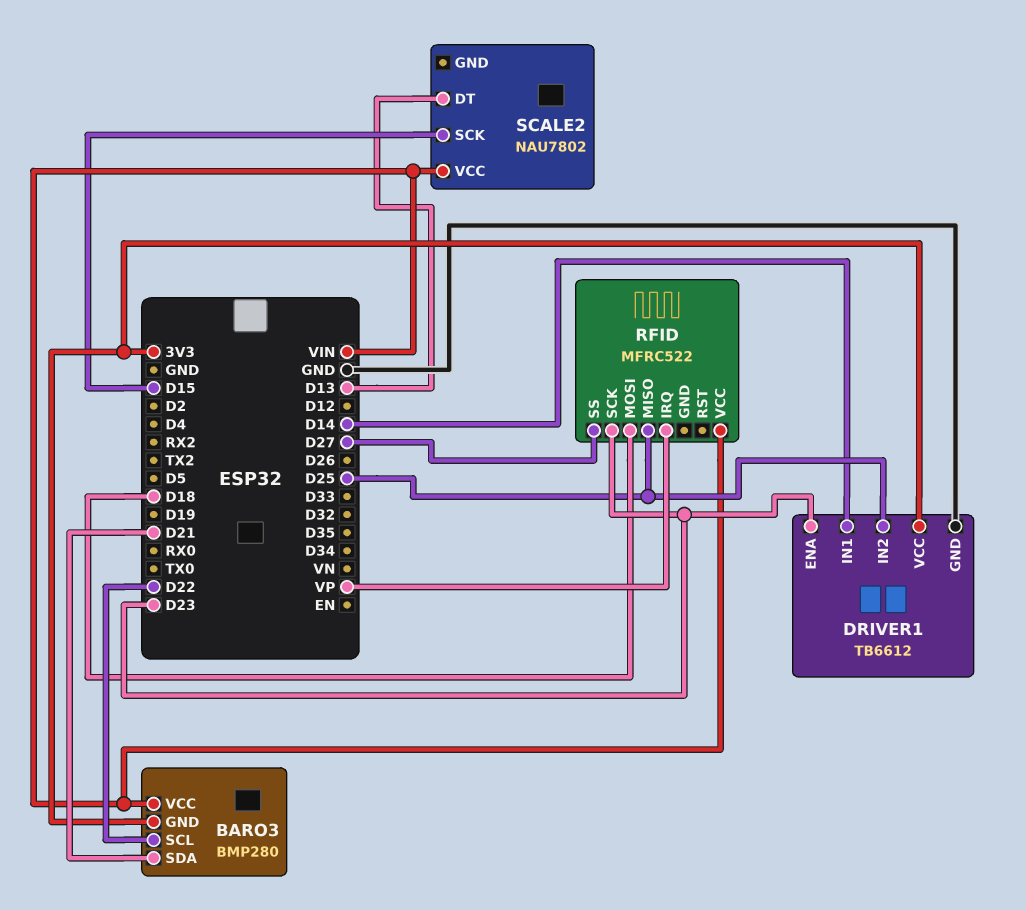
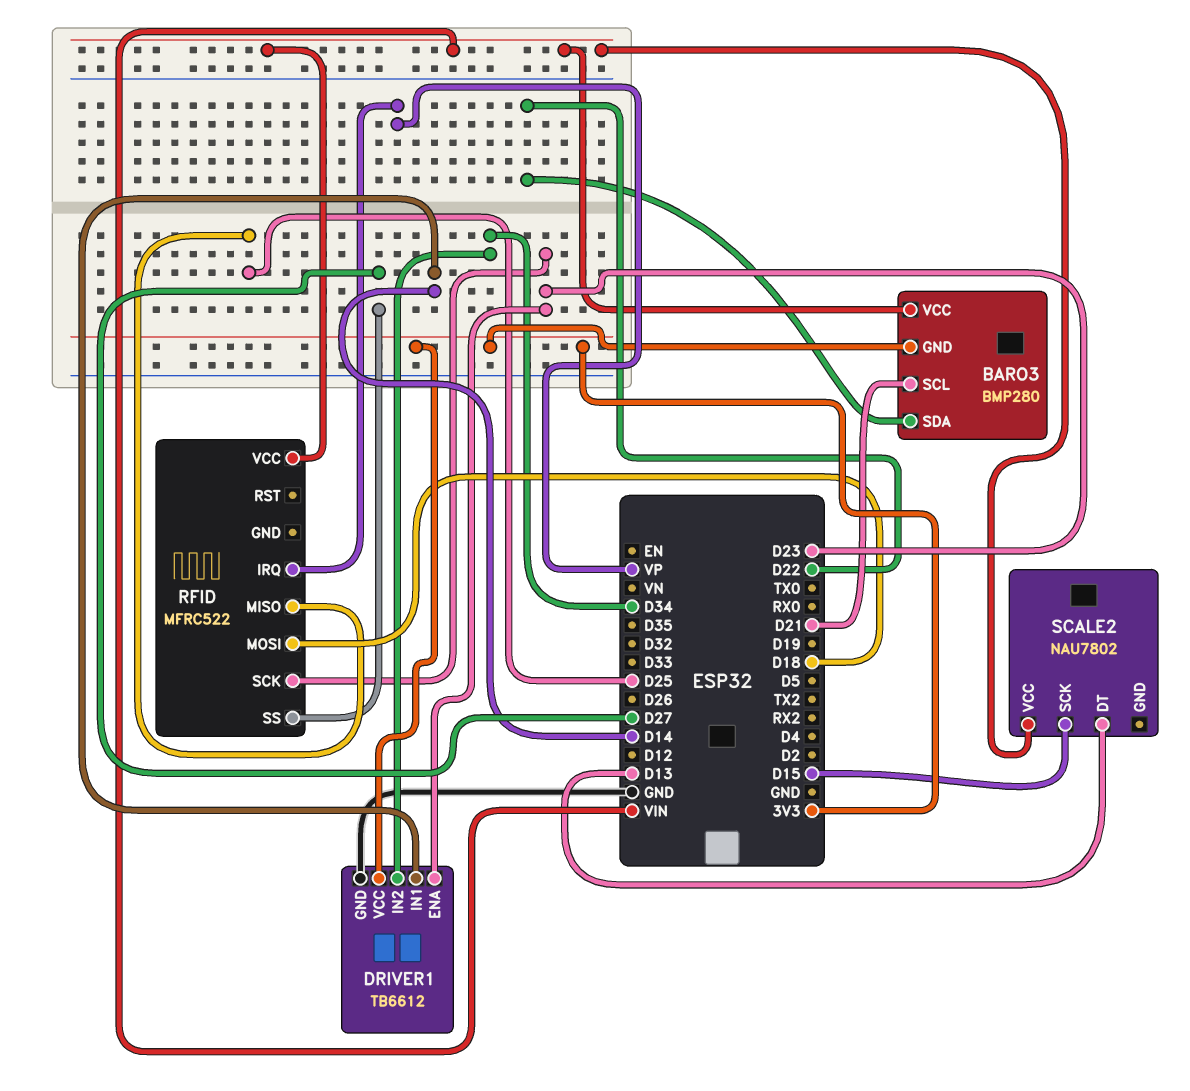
BARO3 pin SCL: D22 -> D21
BARO3 pin SDA: D21 -> D22
DRIVER1 pin IN2: D25 -> D34

